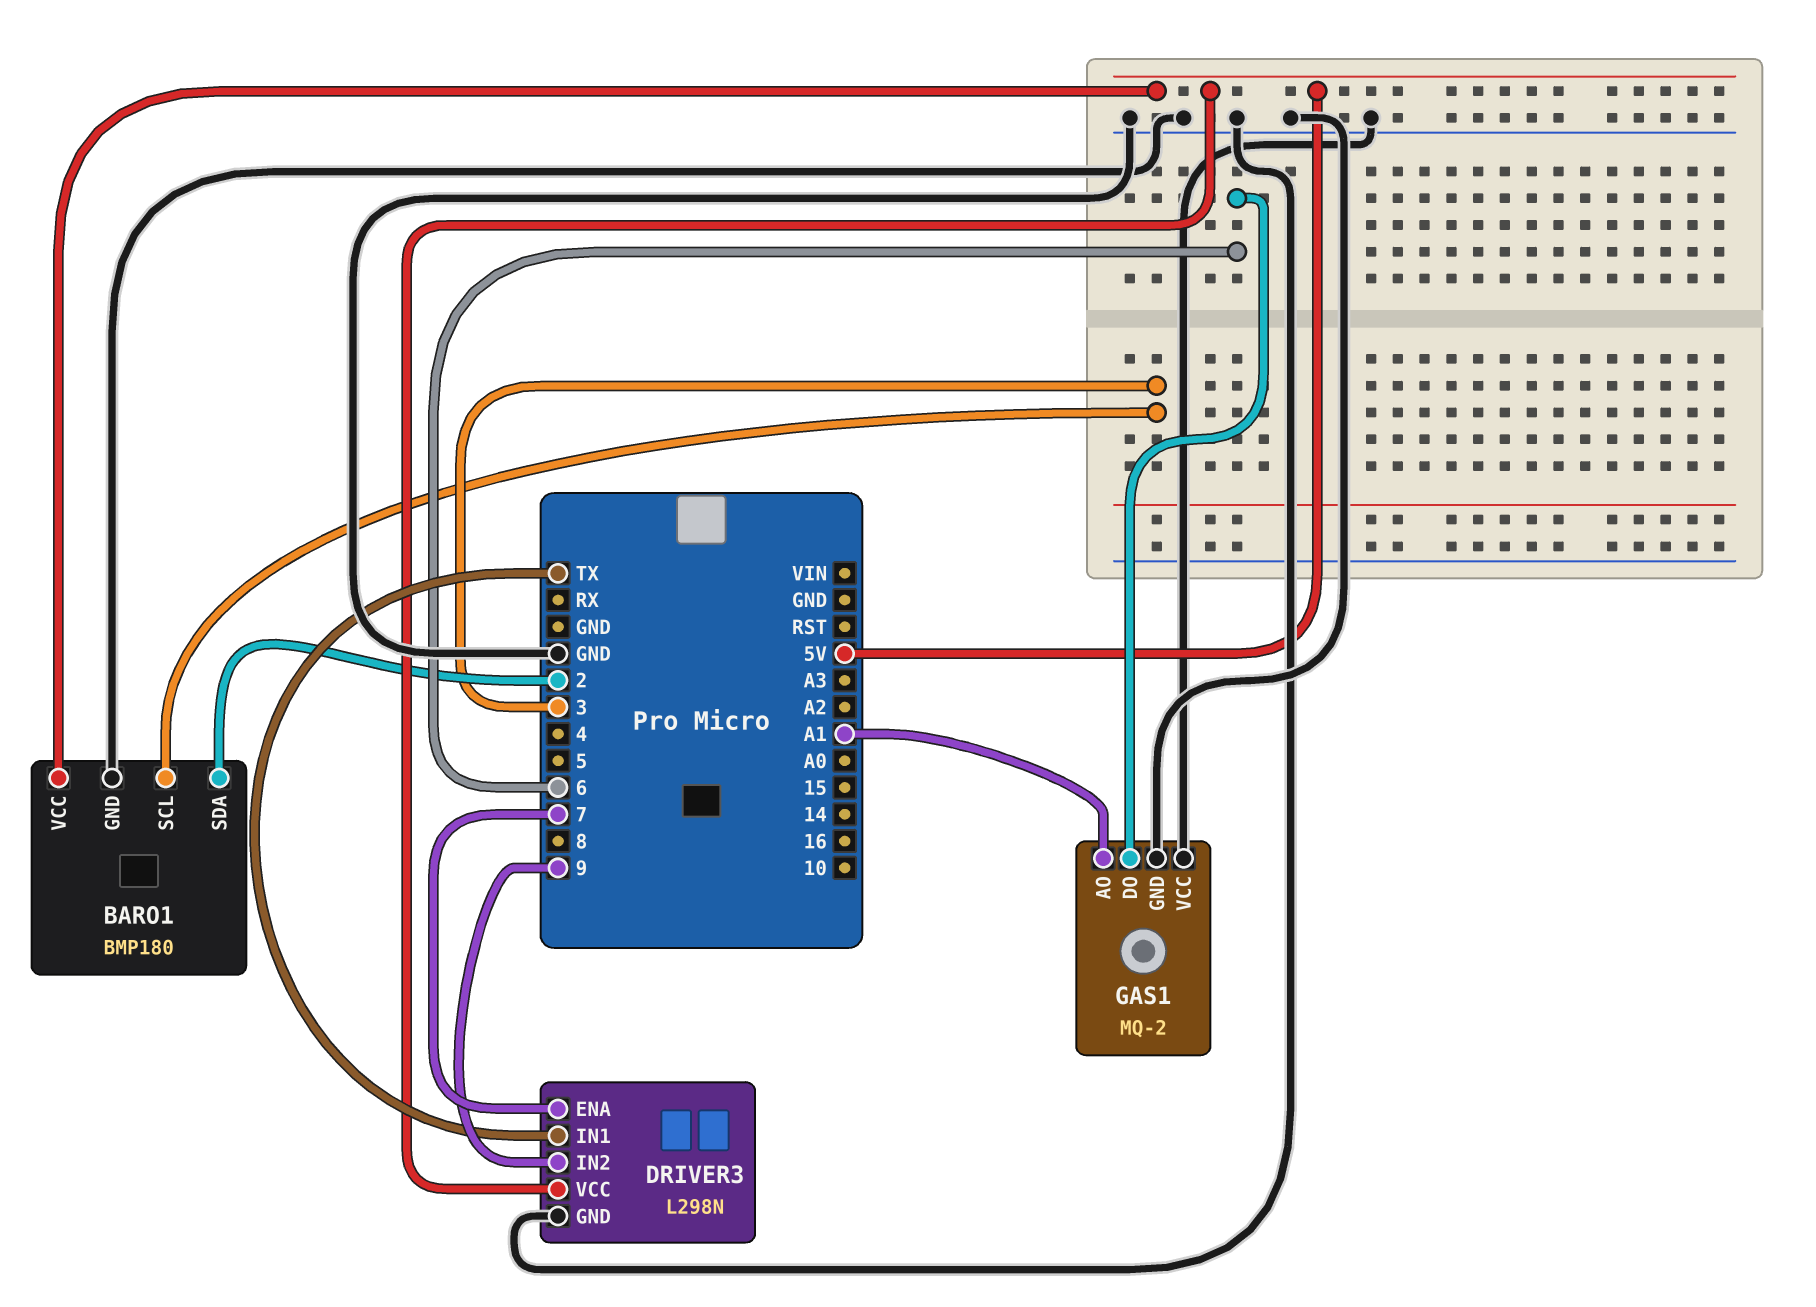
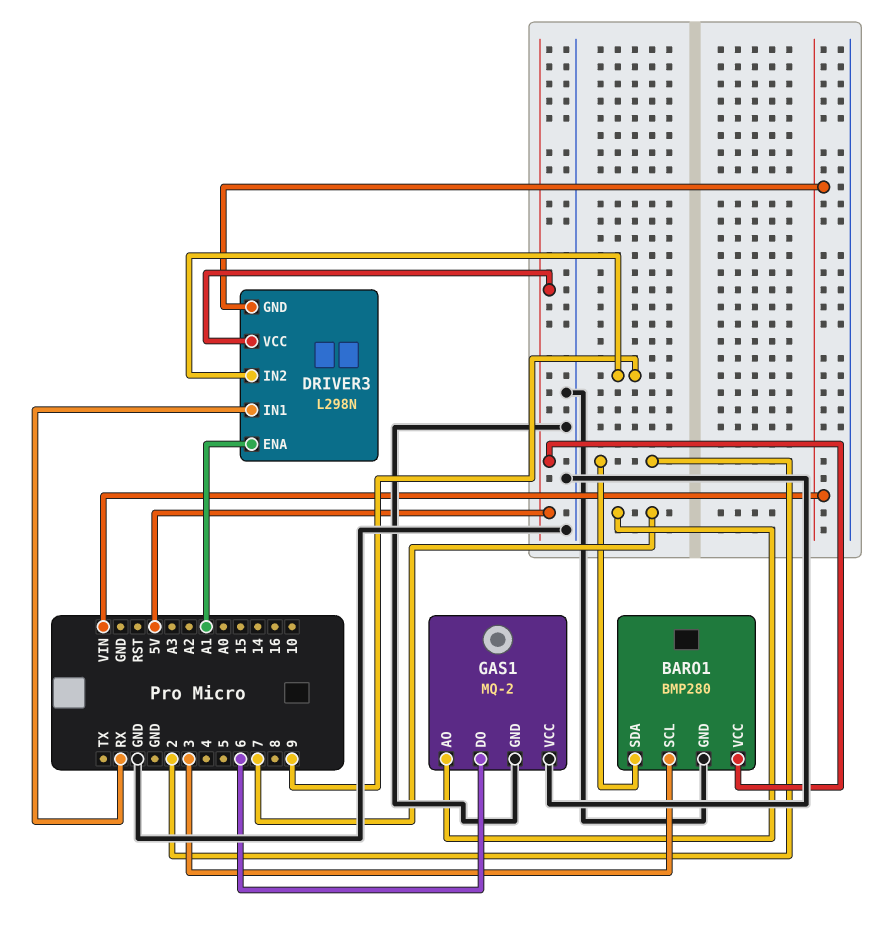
BARO1: BMP180 -> BMP280
DRIVER3 pin ENA: 7 -> A1
DRIVER3 pin GND: GND -> VIN
DRIVER3 pin IN1: TX -> RX
GAS1 pin AO: A1 -> 7

